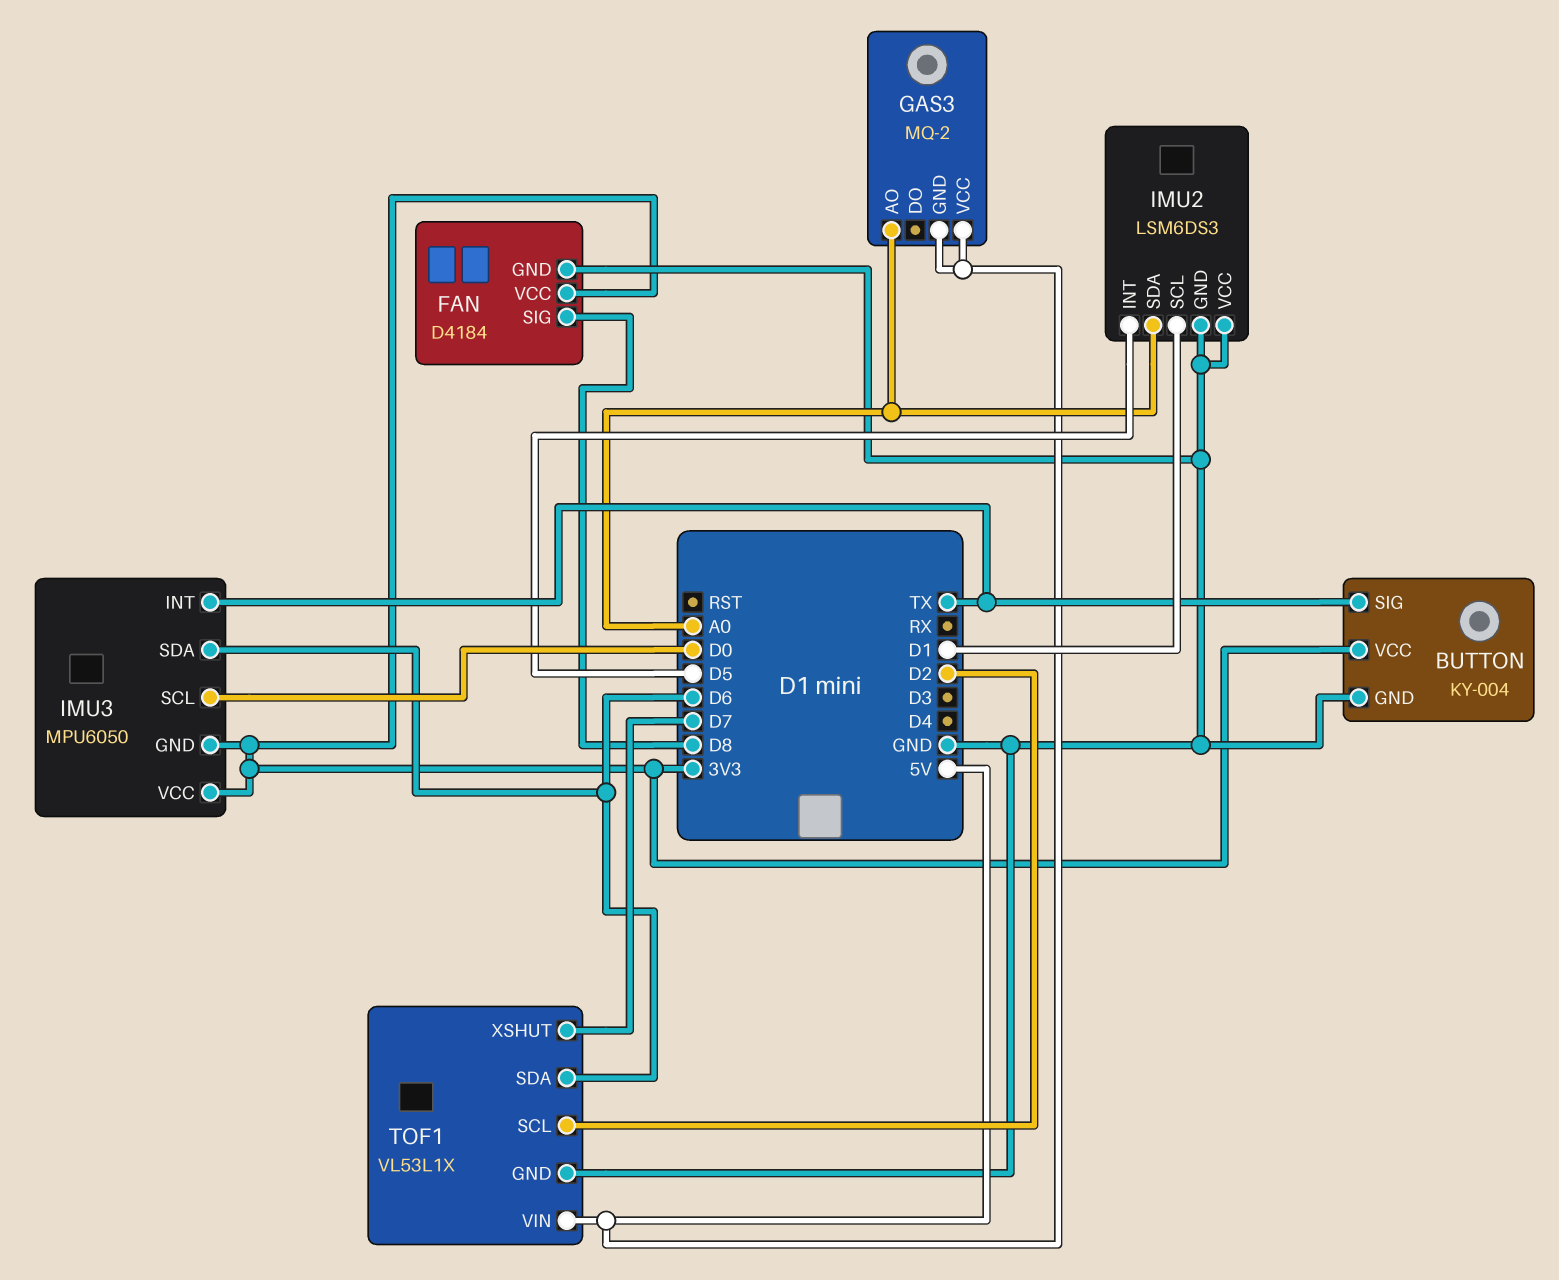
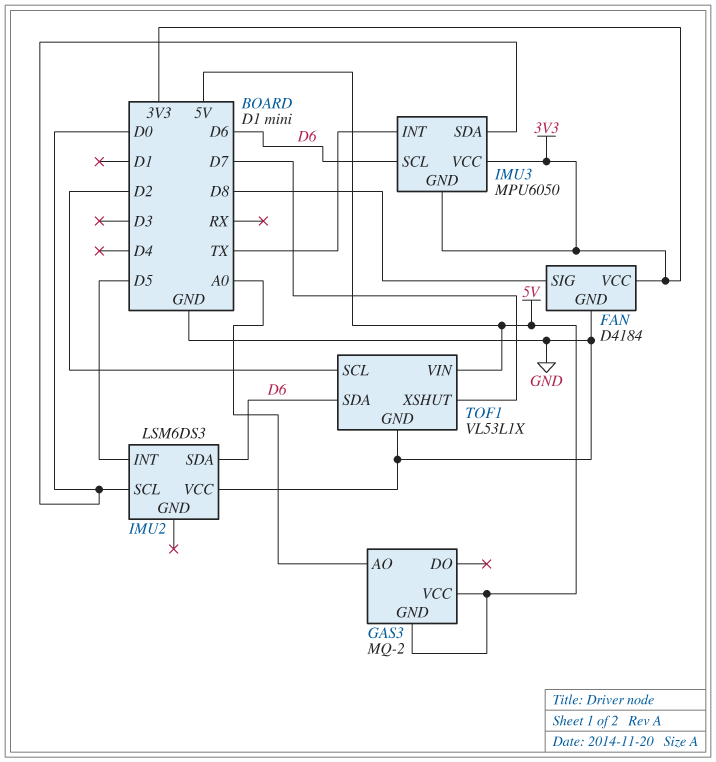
BUTTON: KY-004 -> none
BUTTON pin GND: GND -> none
BUTTON pin SIG: TX -> none
BUTTON pin VCC: 3V3 -> none
IMU2 pin GND: GND -> none
IMU2 pin SCL: D1 -> D0
IMU2 pin SDA: A0 -> D6
IMU3 pin SCL: D0 -> D6
IMU3 pin SDA: D6 -> D0

